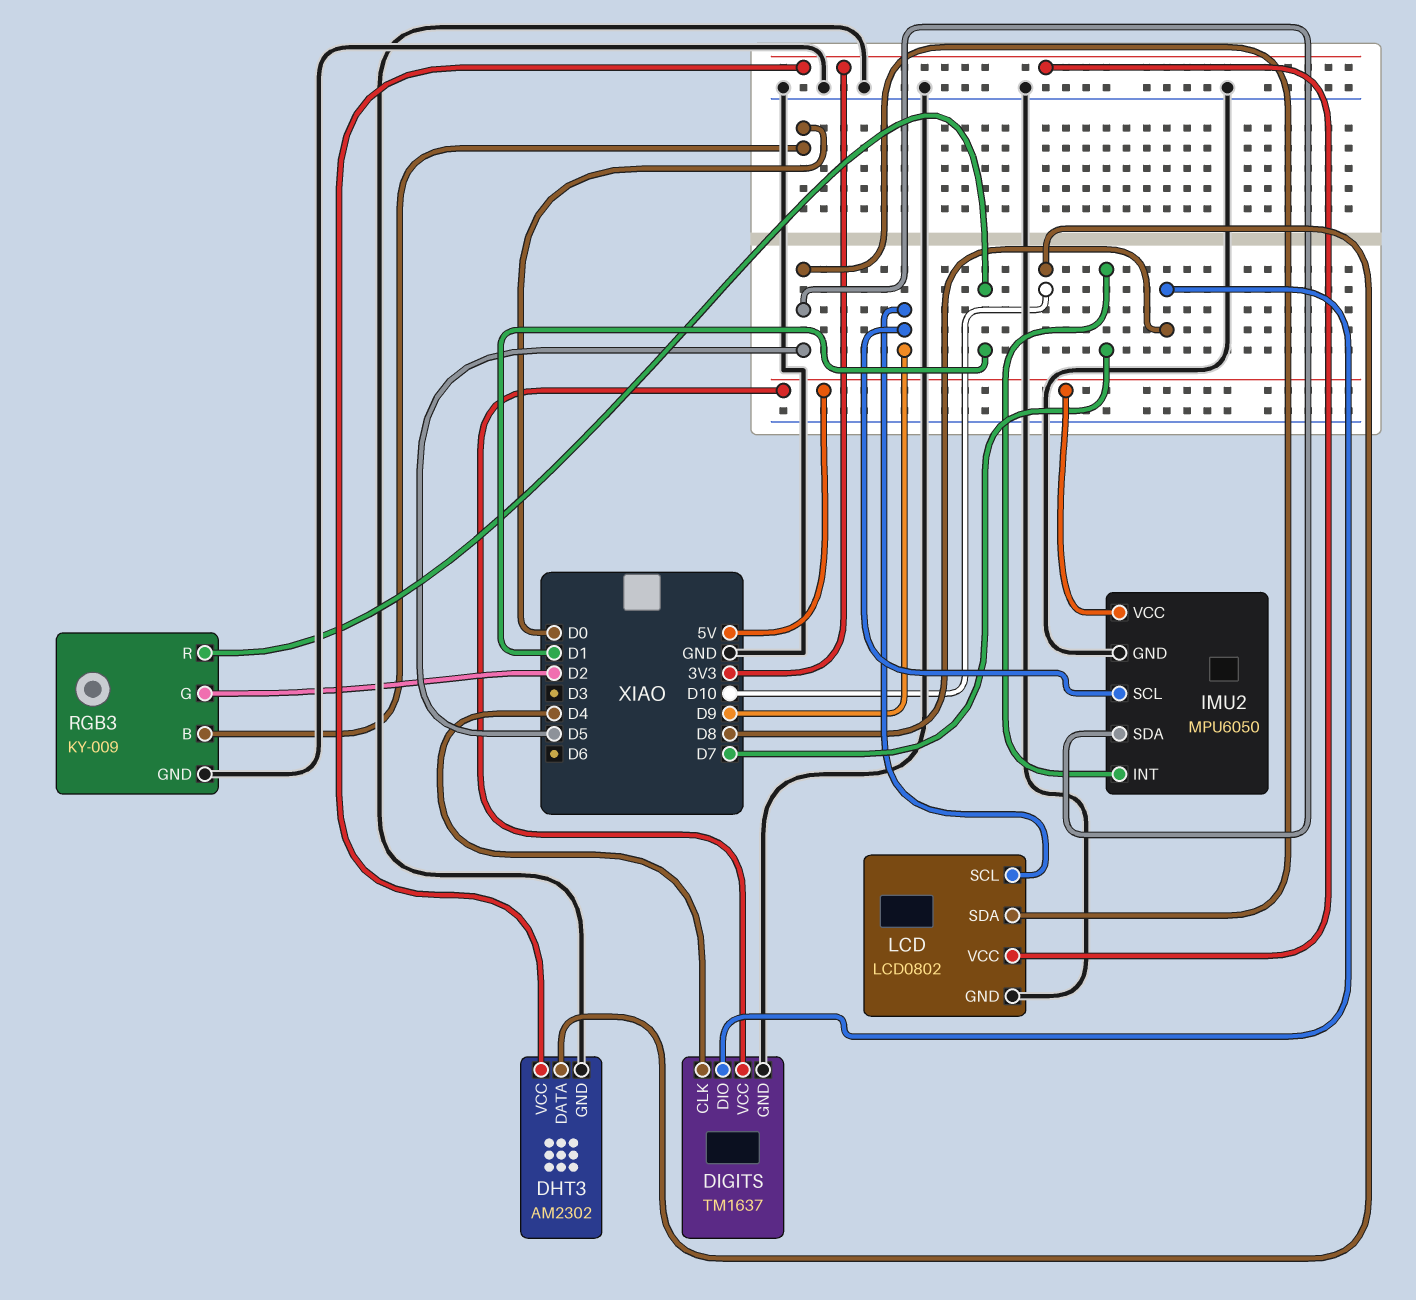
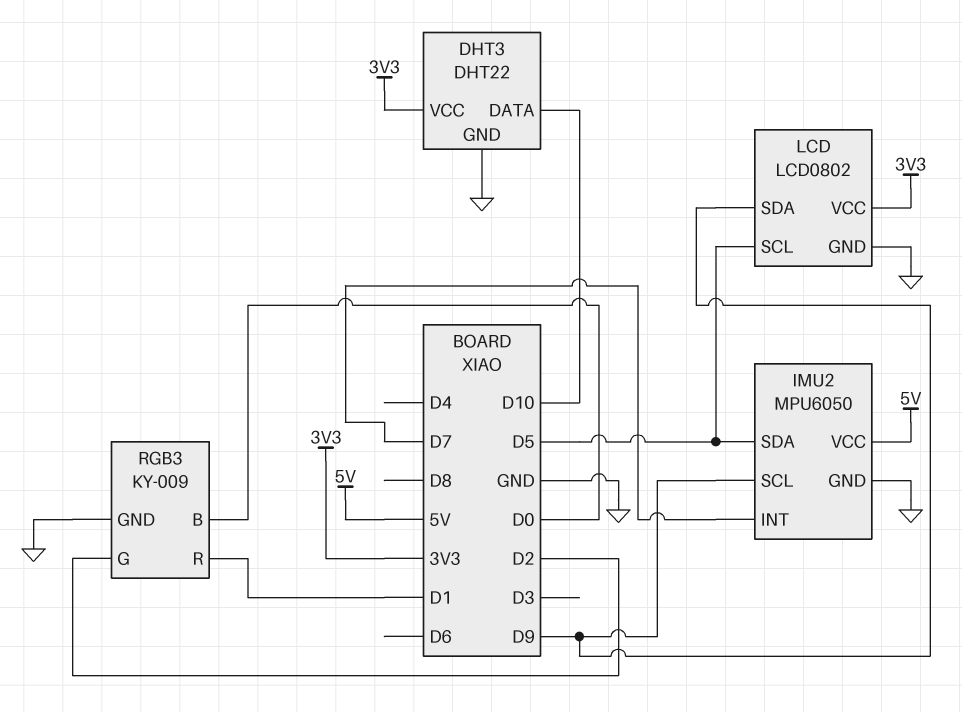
DHT3: AM2302 -> DHT22
DIGITS: TM1637 -> none
DIGITS pin CLK: D4 -> none
DIGITS pin DIO: D8 -> none
DIGITS pin GND: GND -> none
DIGITS pin VCC: 5V -> none
LCD pin SCL: D9 -> D5
LCD pin SDA: D5 -> D9

